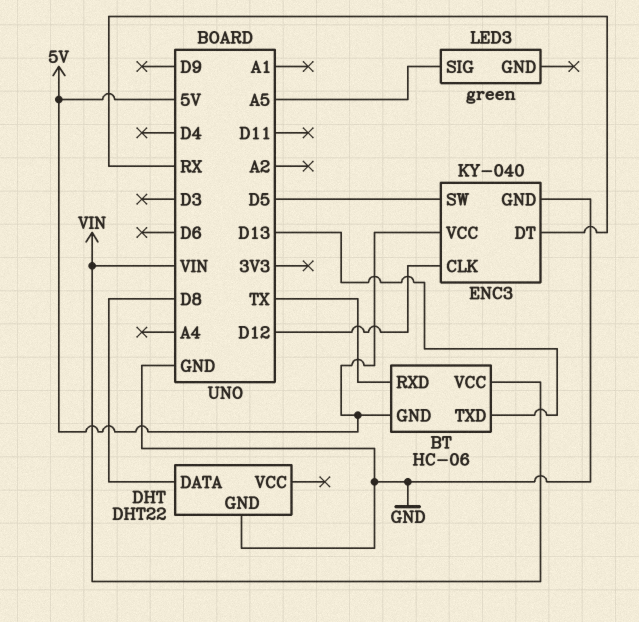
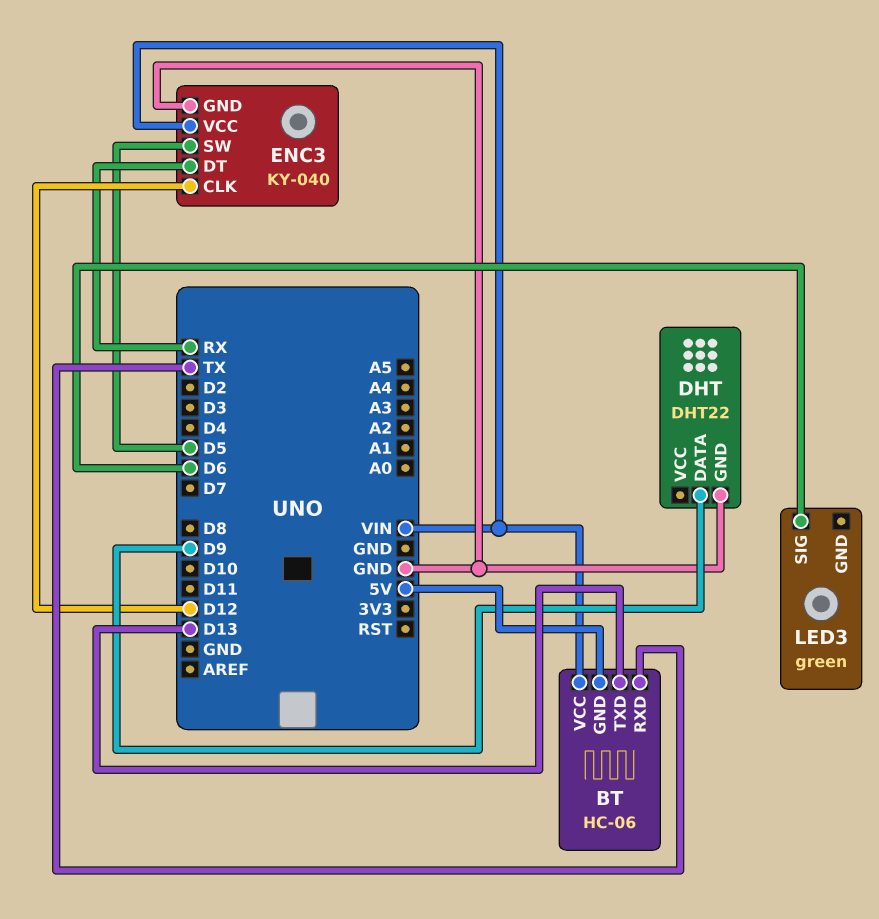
DHT pin DATA: D8 -> D9
ENC3 pin VCC: 5V -> VIN
LED3 pin SIG: A5 -> D6

